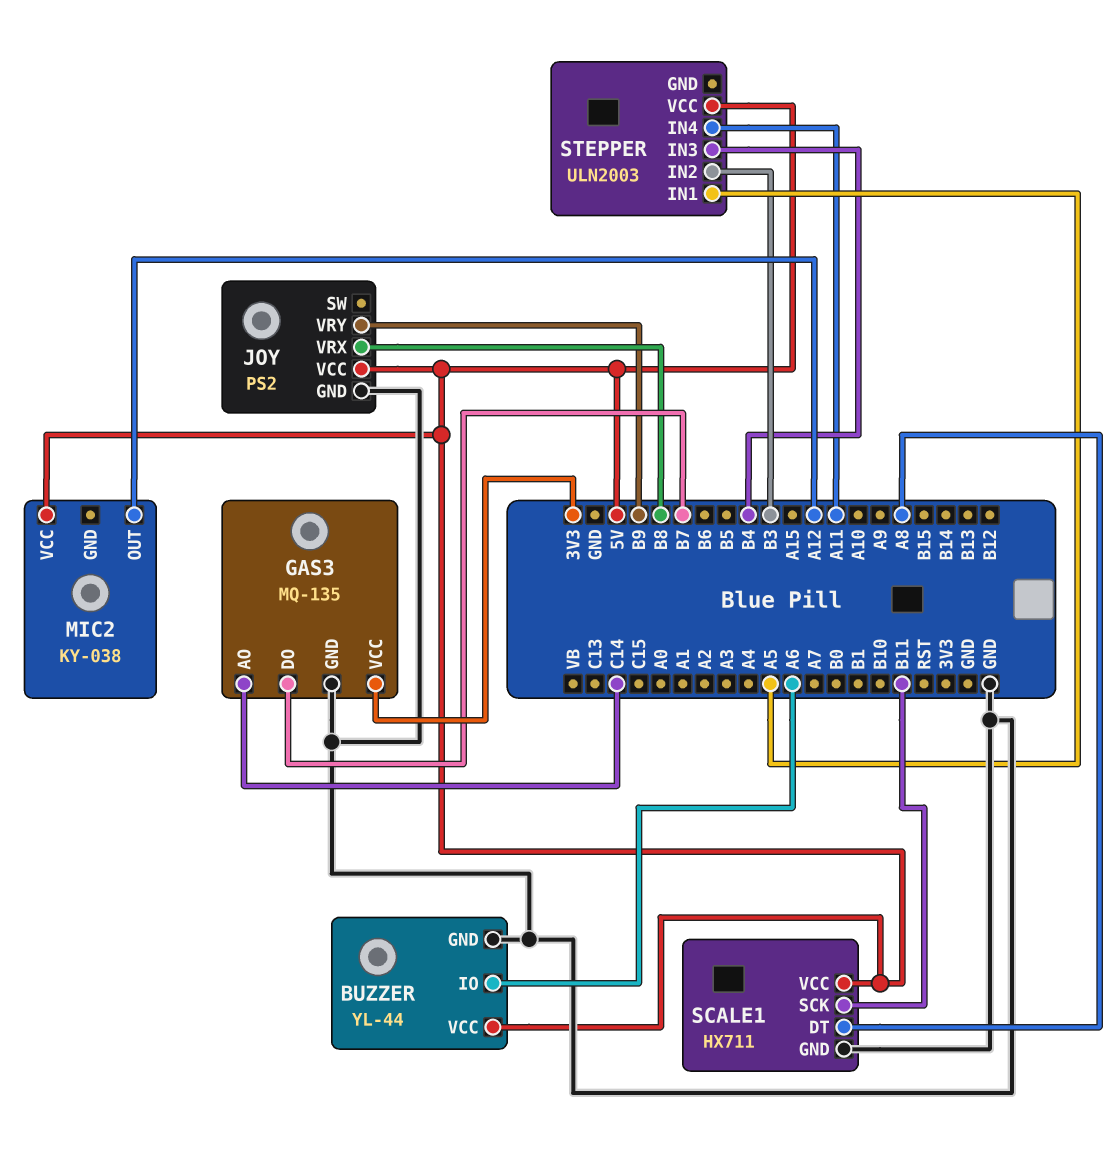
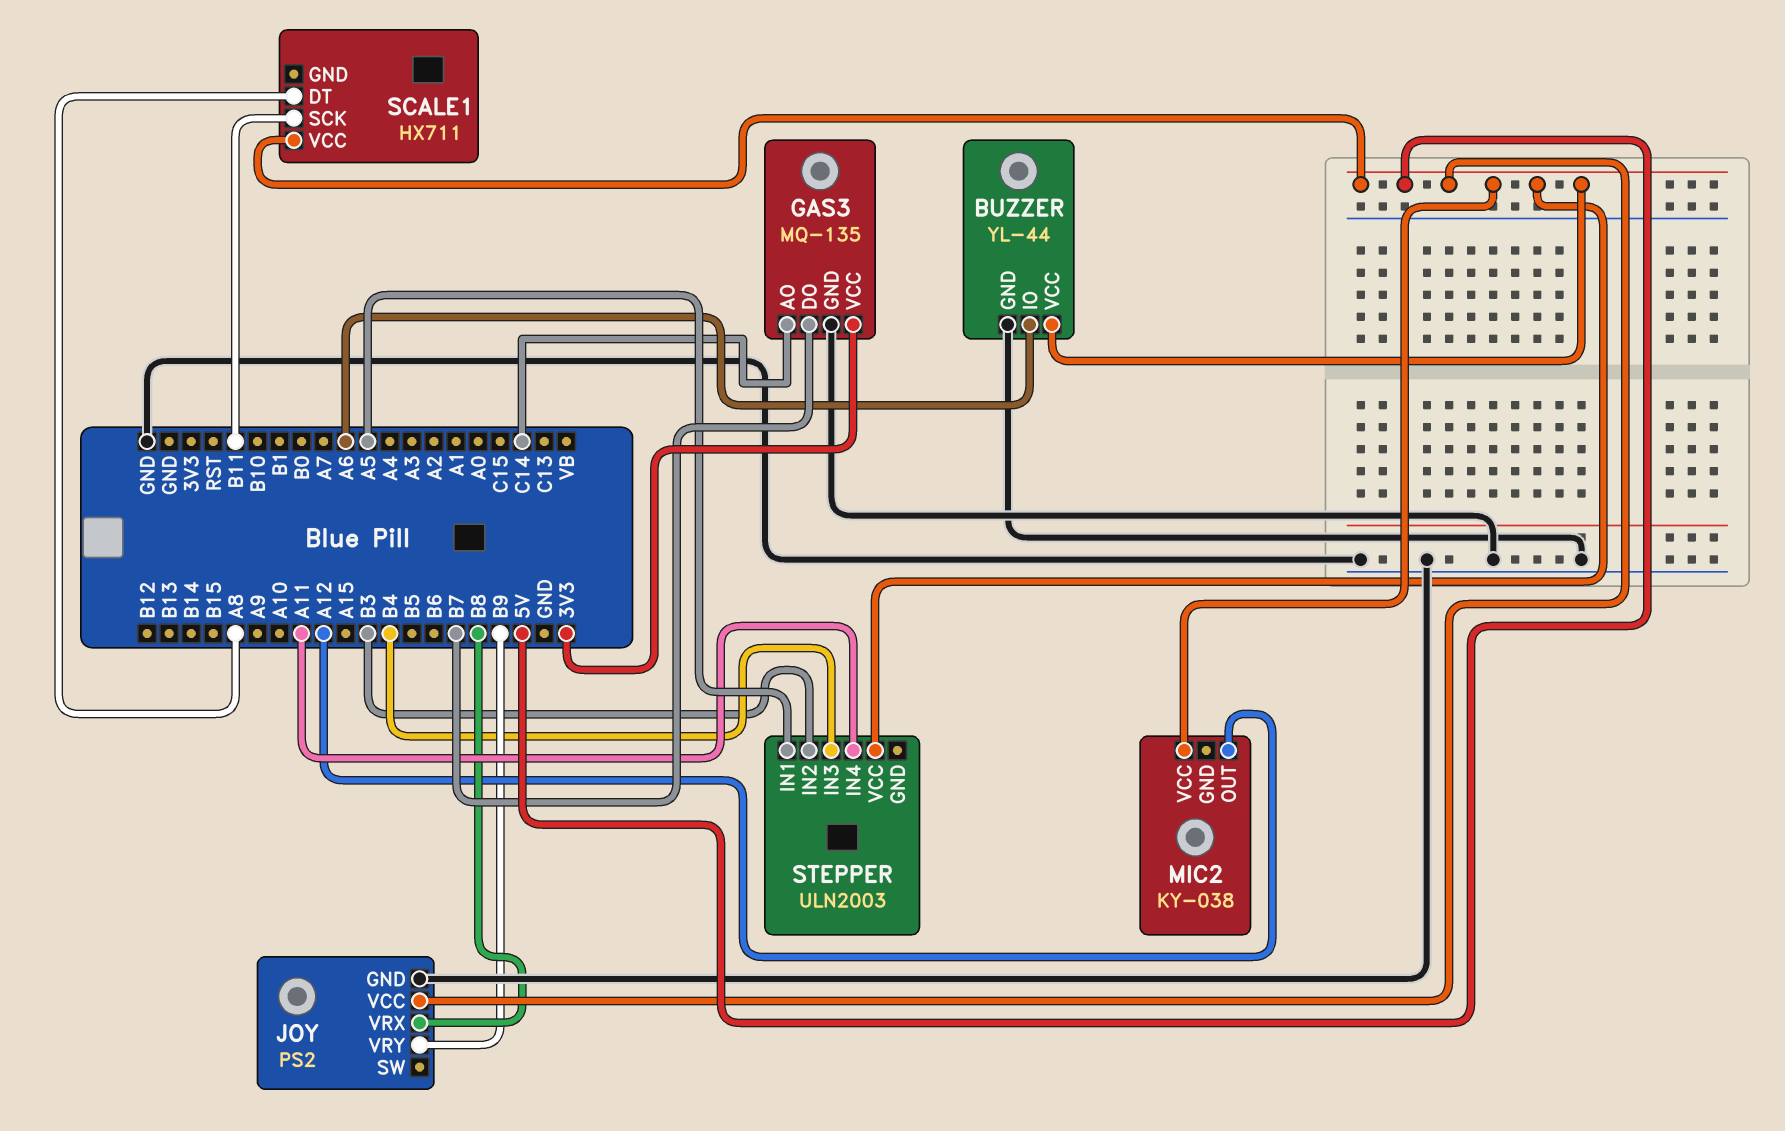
SCALE1 pin GND: GND -> none

